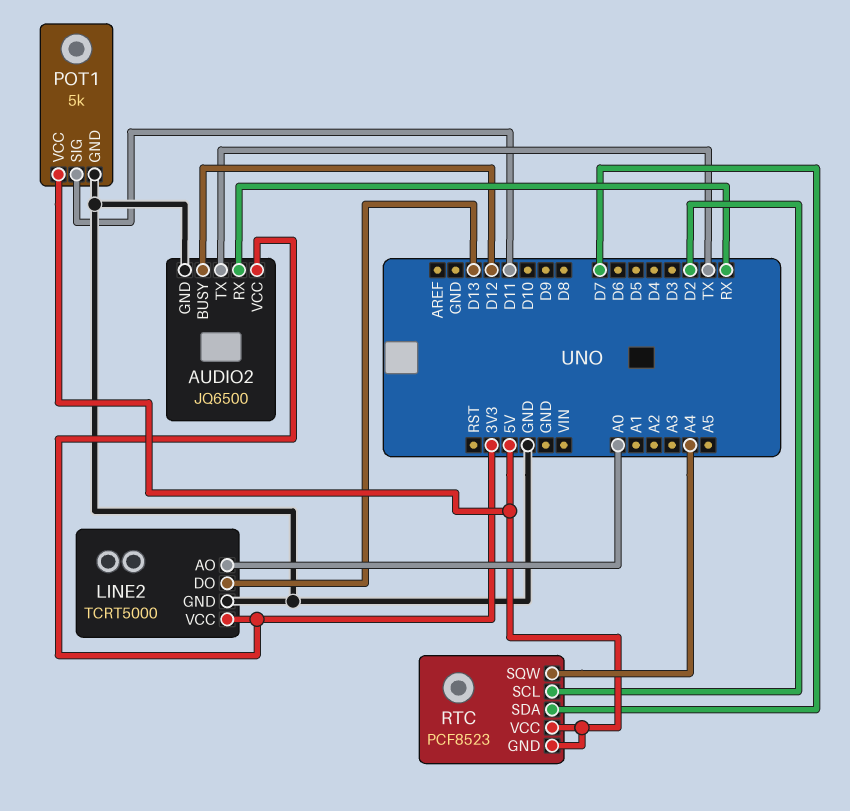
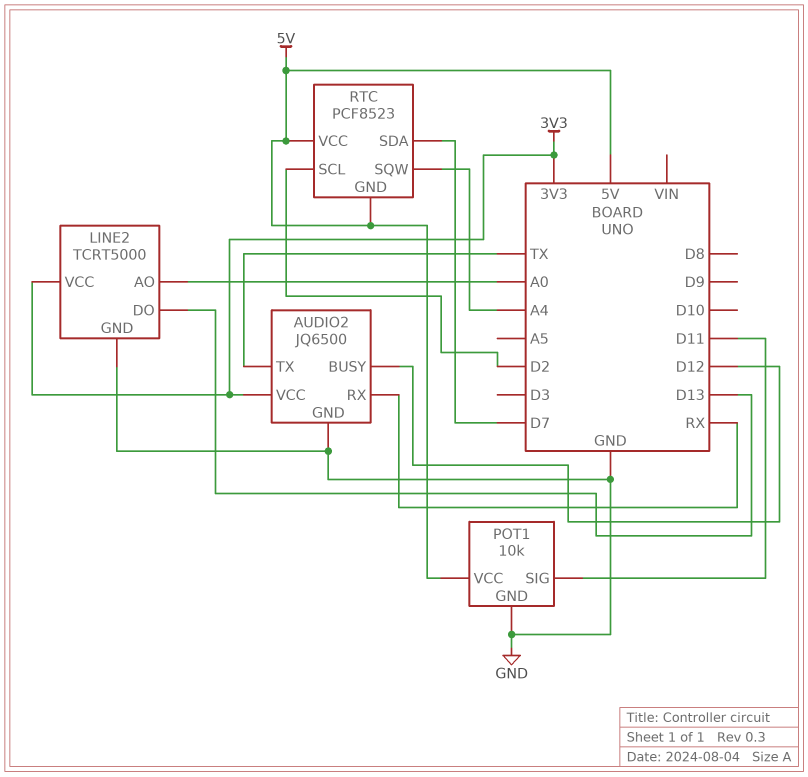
POT1: 5k -> 10k

